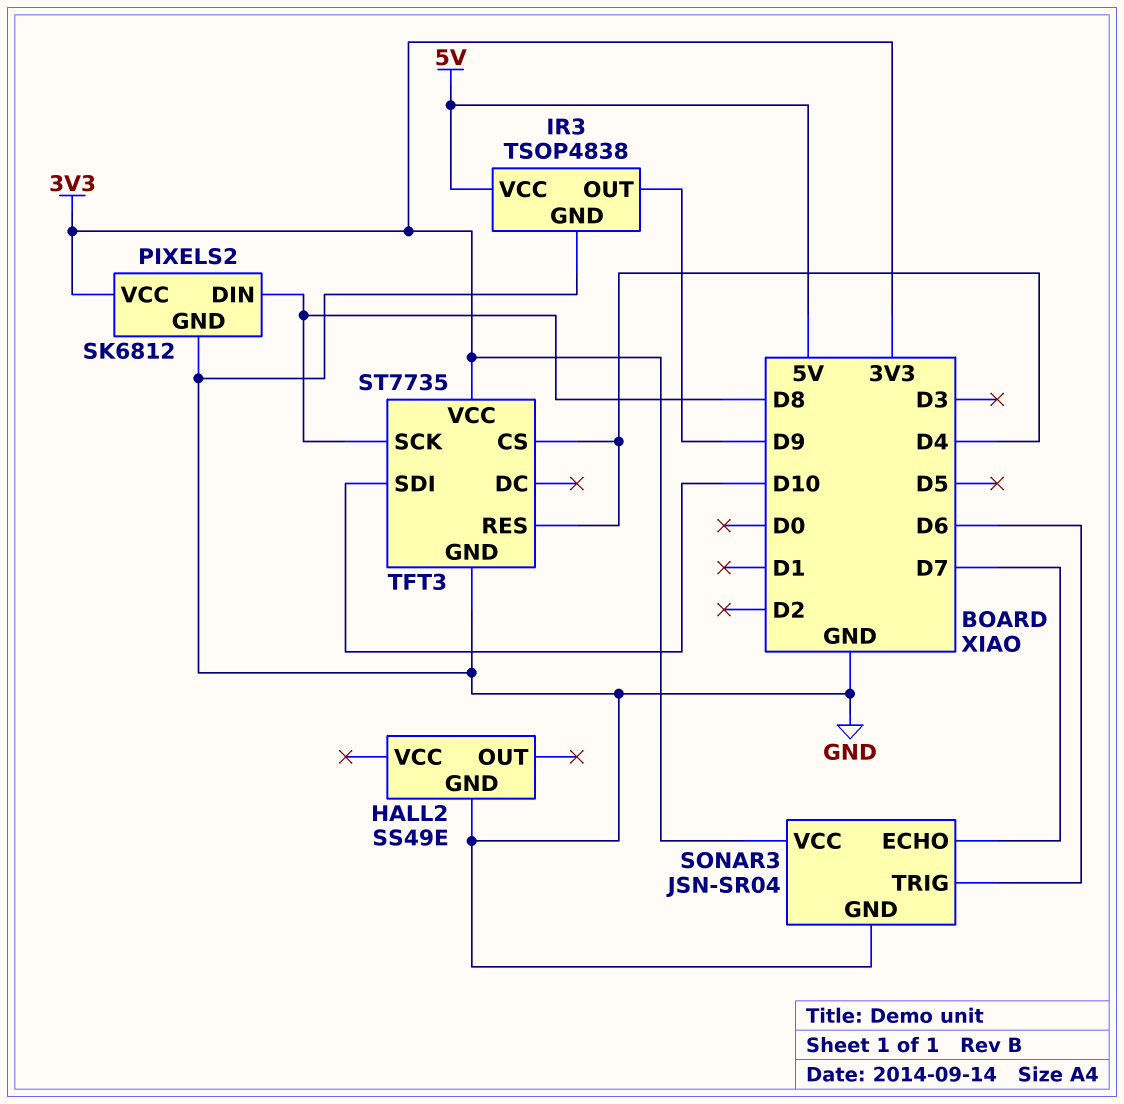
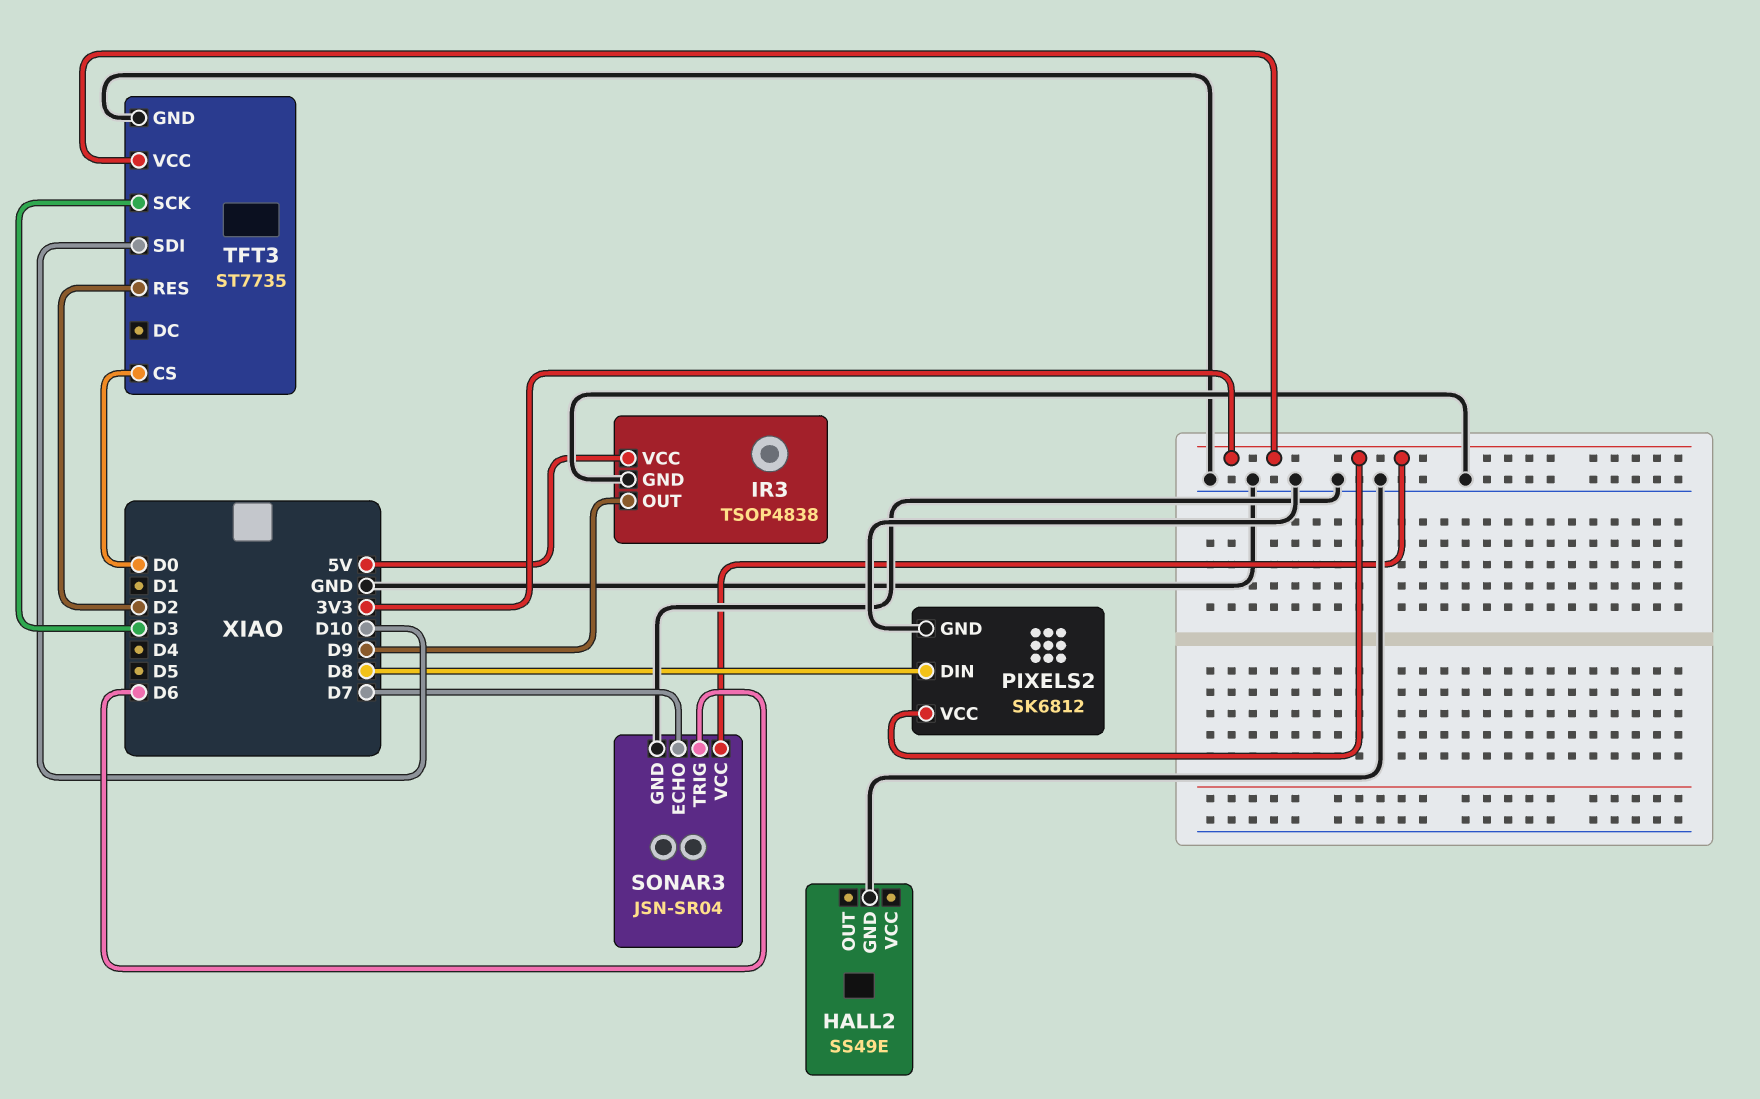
TFT3 pin CS: D4 -> D0
TFT3 pin RES: D4 -> D2
TFT3 pin SCK: D8 -> D3

